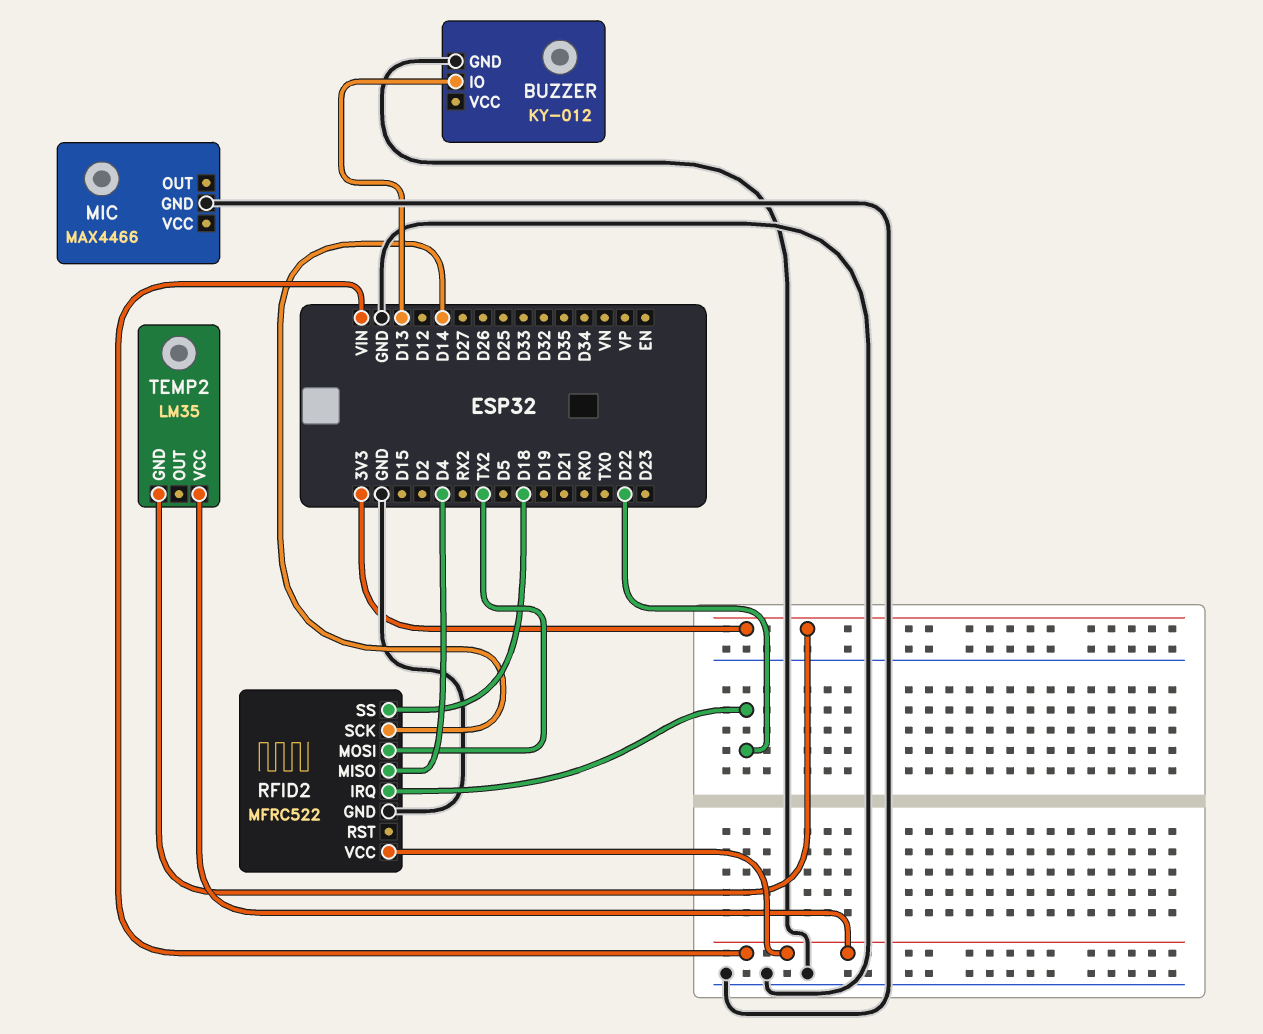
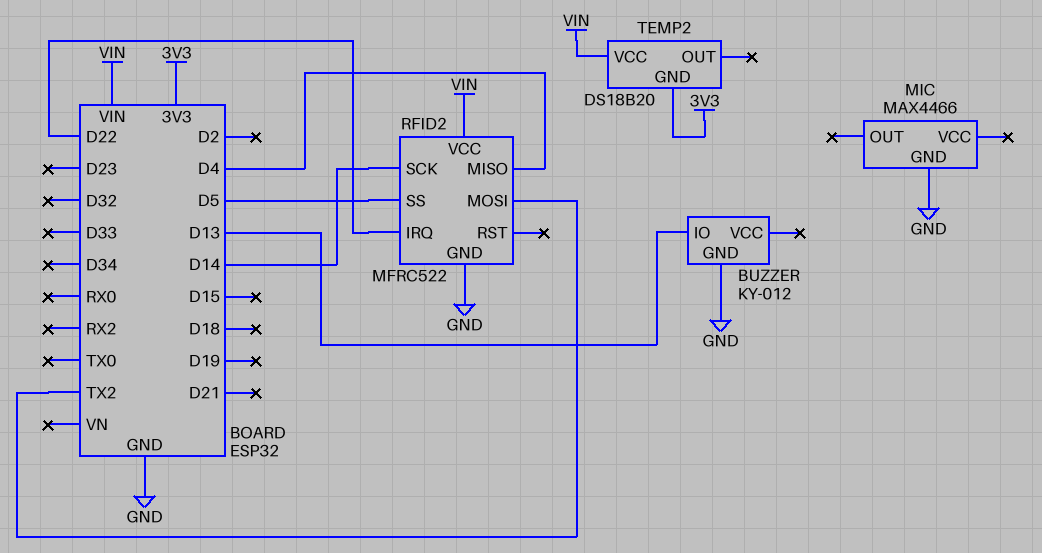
RFID2 pin SS: D18 -> D5
TEMP2: LM35 -> DS18B20

